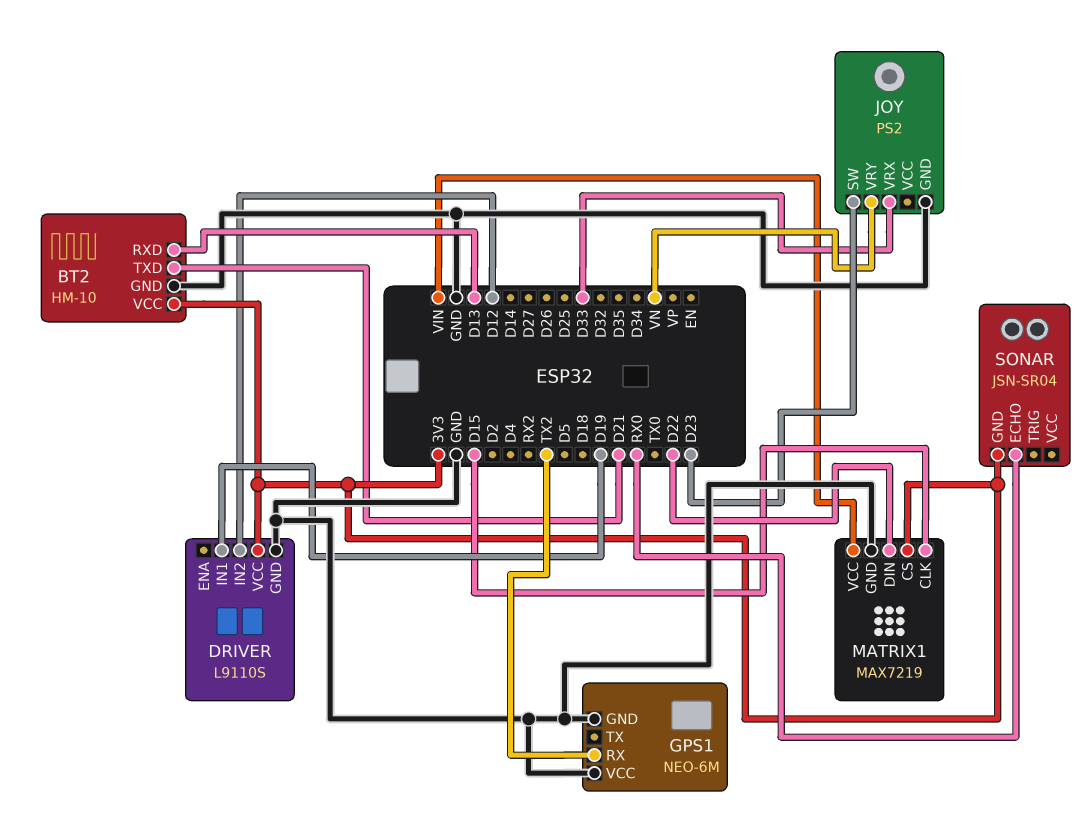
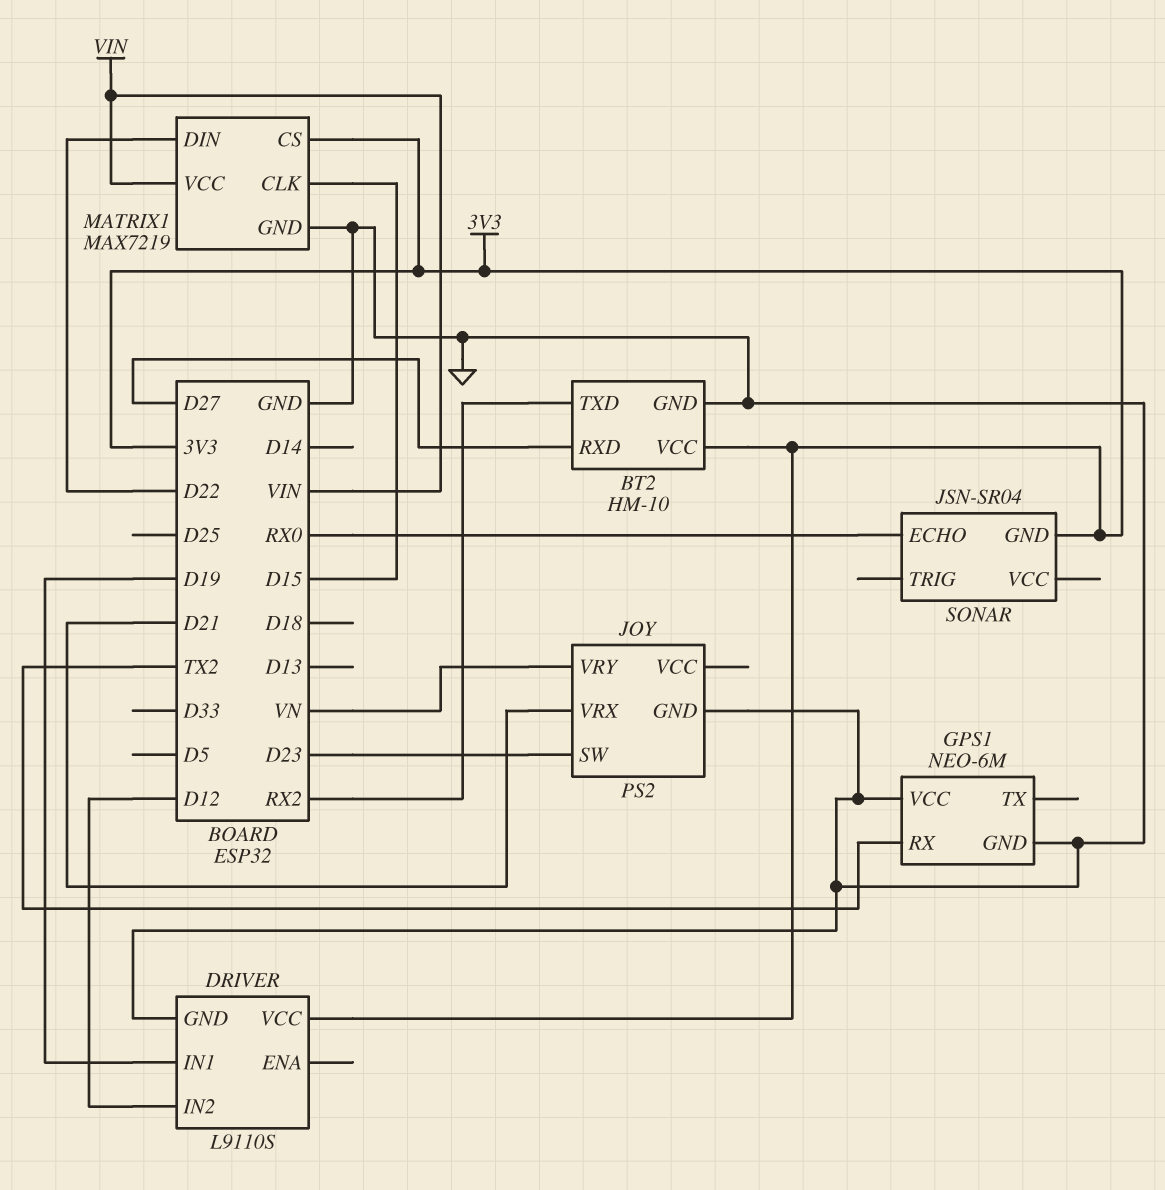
BT2 pin RXD: D13 -> D27
BT2 pin TXD: D21 -> RX2
JOY pin VRX: D33 -> D21

